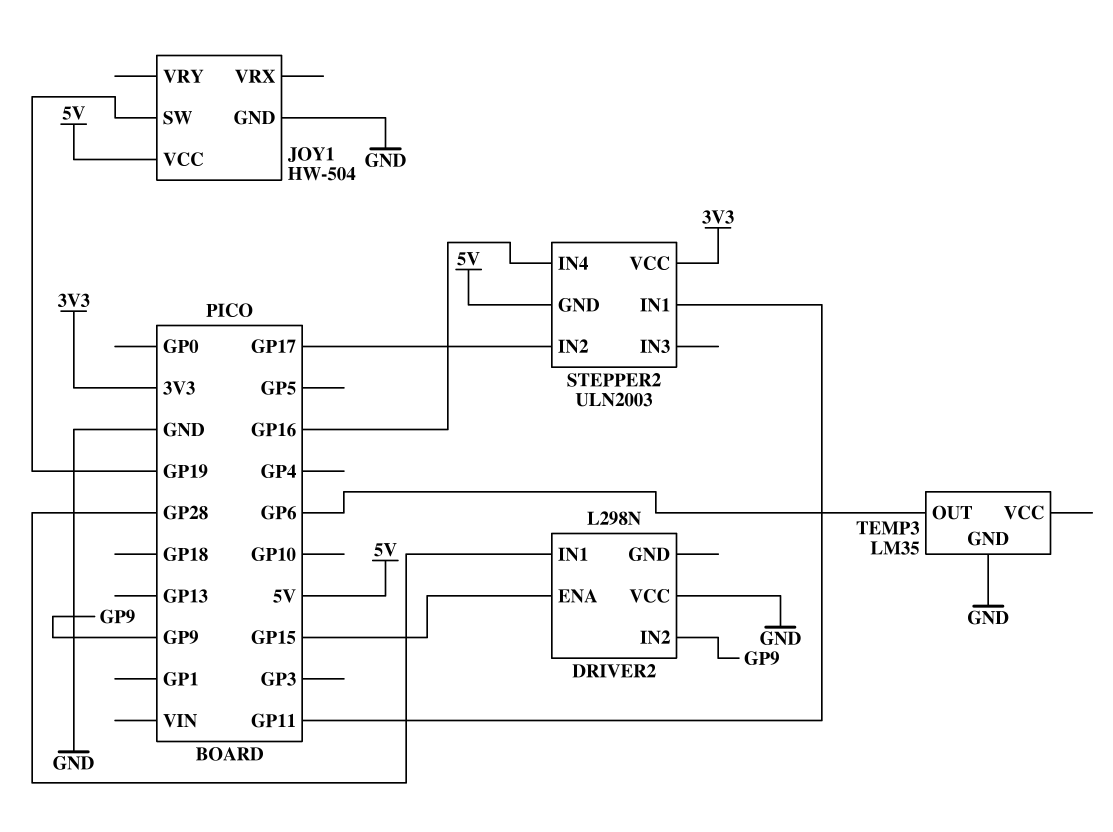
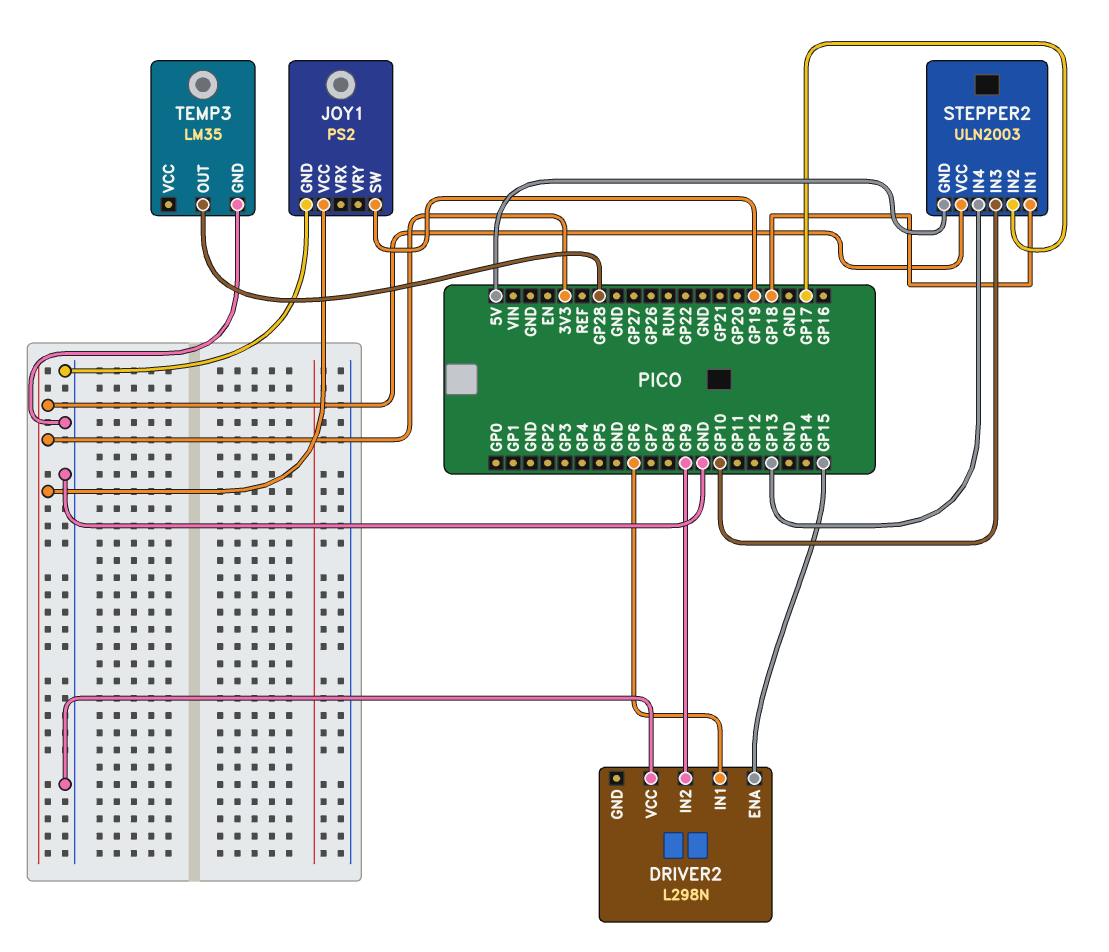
DRIVER2 pin IN1: GP28 -> GP6
JOY1: HW-504 -> PS2
JOY1 pin VCC: 5V -> 3V3
STEPPER2 pin IN1: GP11 -> GP18
STEPPER2 pin IN3: none -> GP10
STEPPER2 pin IN4: GP16 -> GP13
TEMP3 pin OUT: GP6 -> GP28

